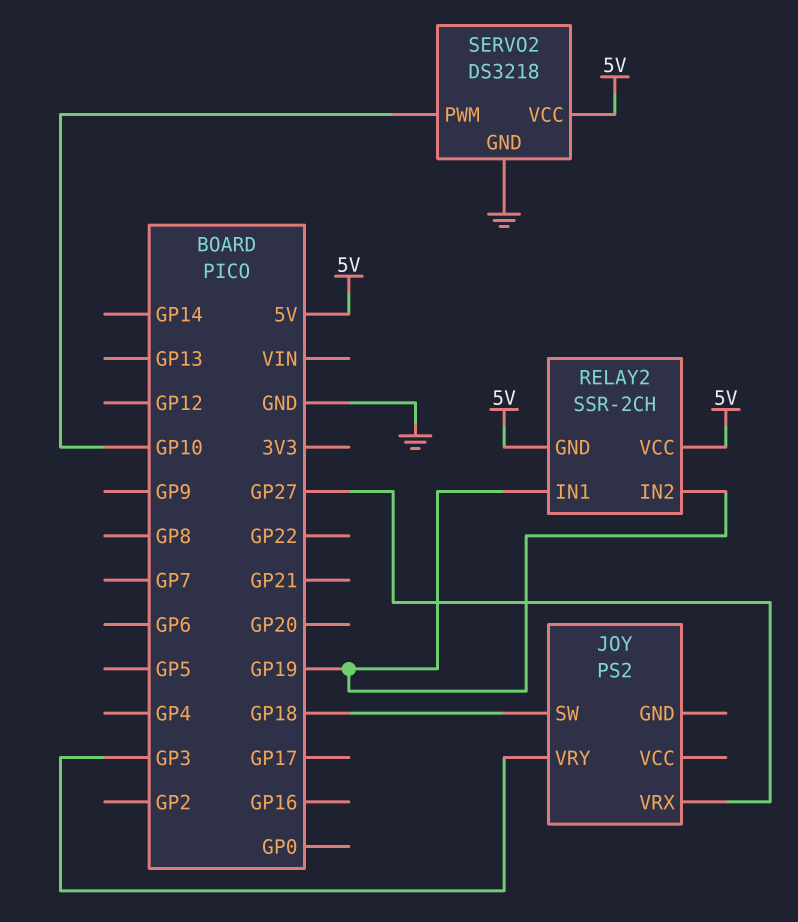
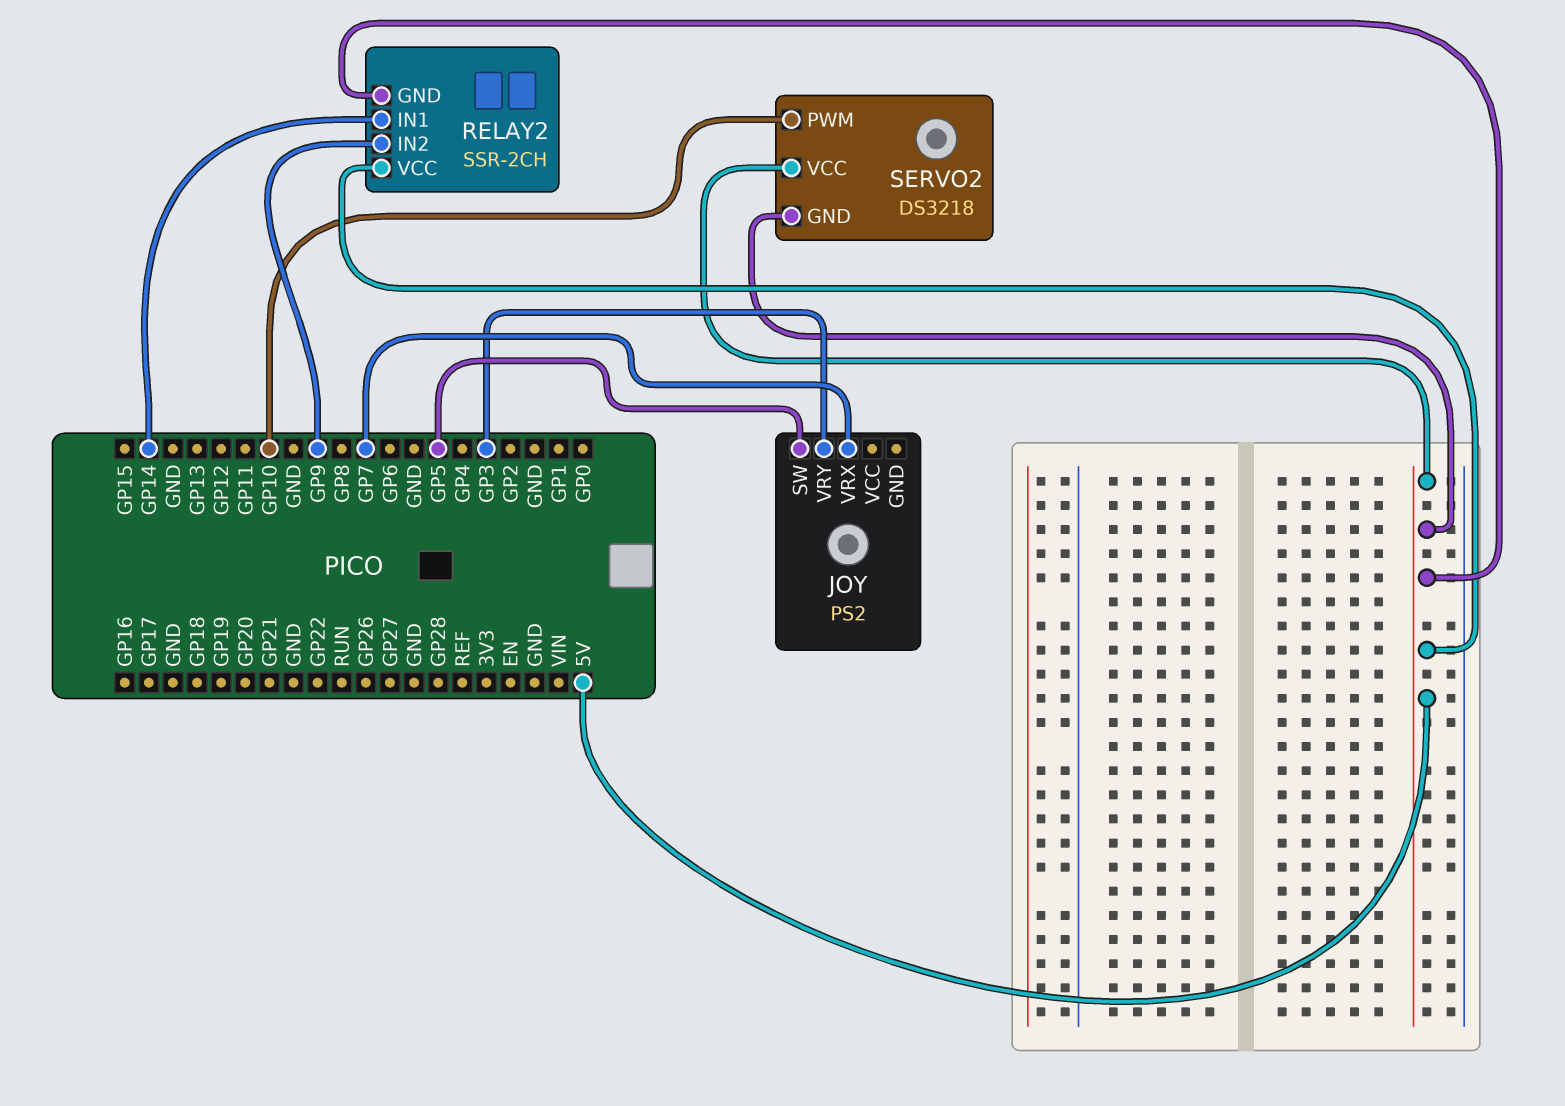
JOY pin SW: GP18 -> GP5
JOY pin VRX: GP27 -> GP7
RELAY2 pin IN1: GP19 -> GP14
RELAY2 pin IN2: GP19 -> GP9
SERVO2 pin GND: GND -> 5V

